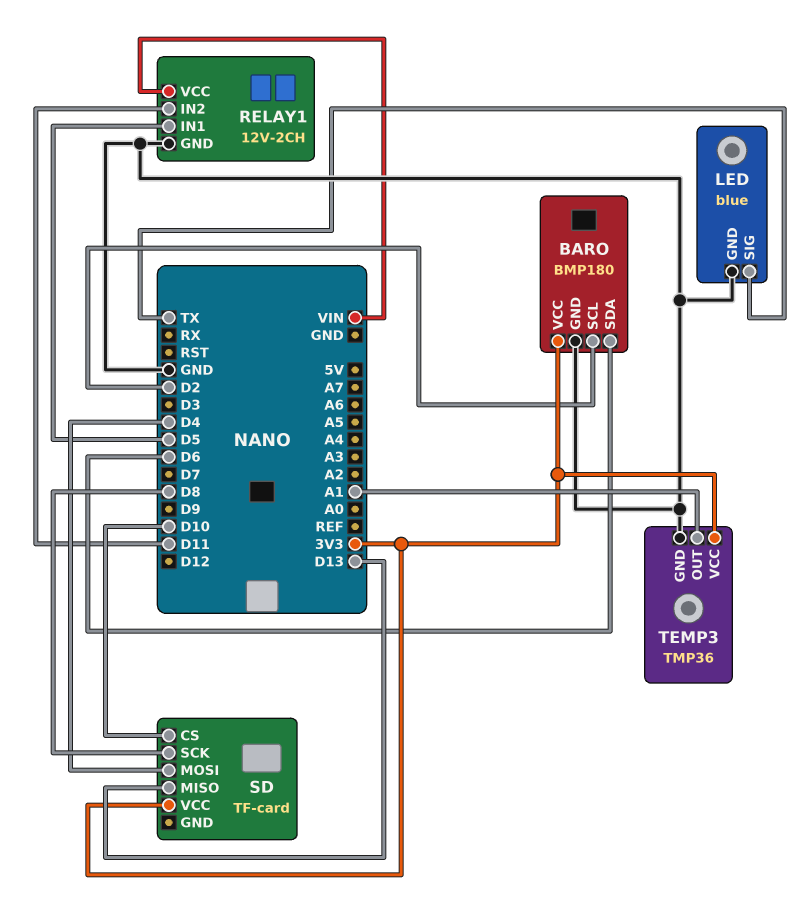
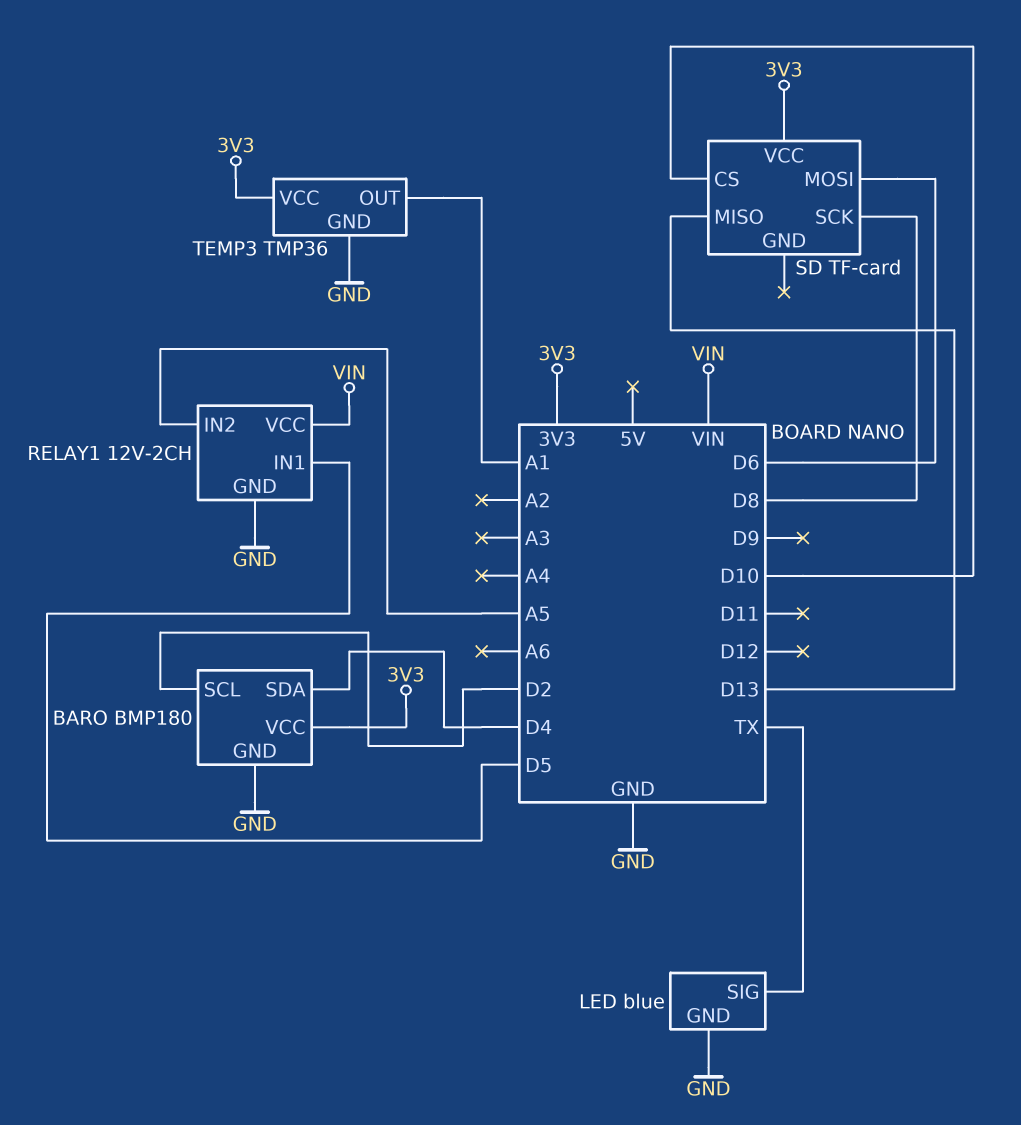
BARO pin SDA: D6 -> D4
RELAY1 pin IN2: D11 -> A5
SD pin MOSI: D4 -> D6

